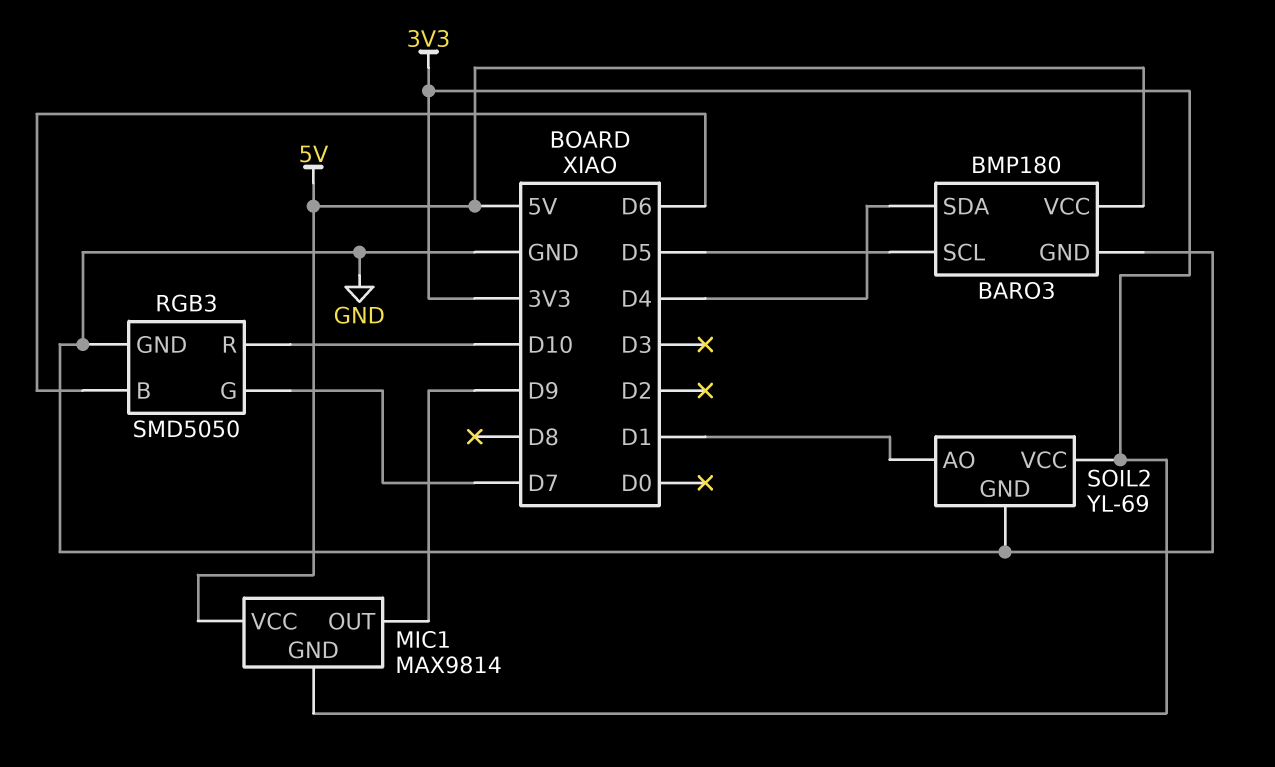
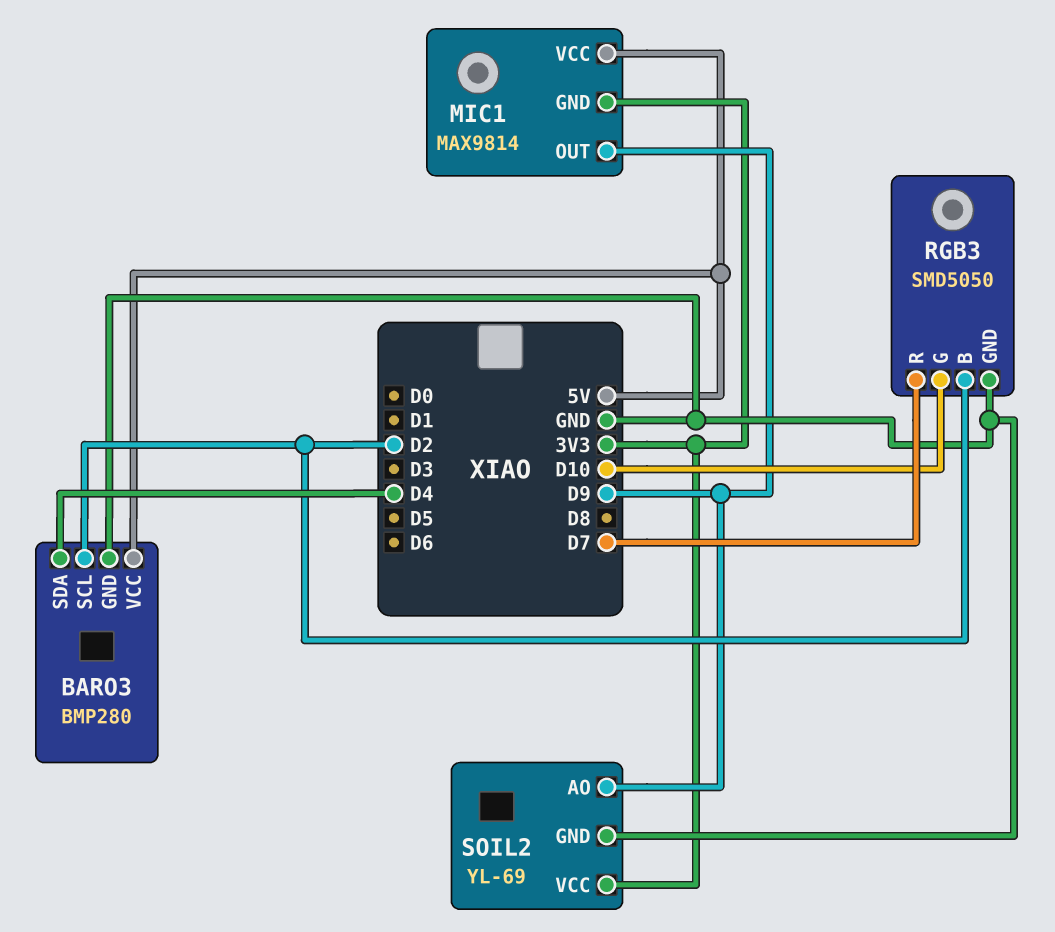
BARO3: BMP180 -> BMP280
BARO3 pin SCL: D5 -> D2
RGB3 pin B: D6 -> D2
RGB3 pin G: D7 -> D10
RGB3 pin R: D10 -> D7
SOIL2 pin AO: D1 -> D9

